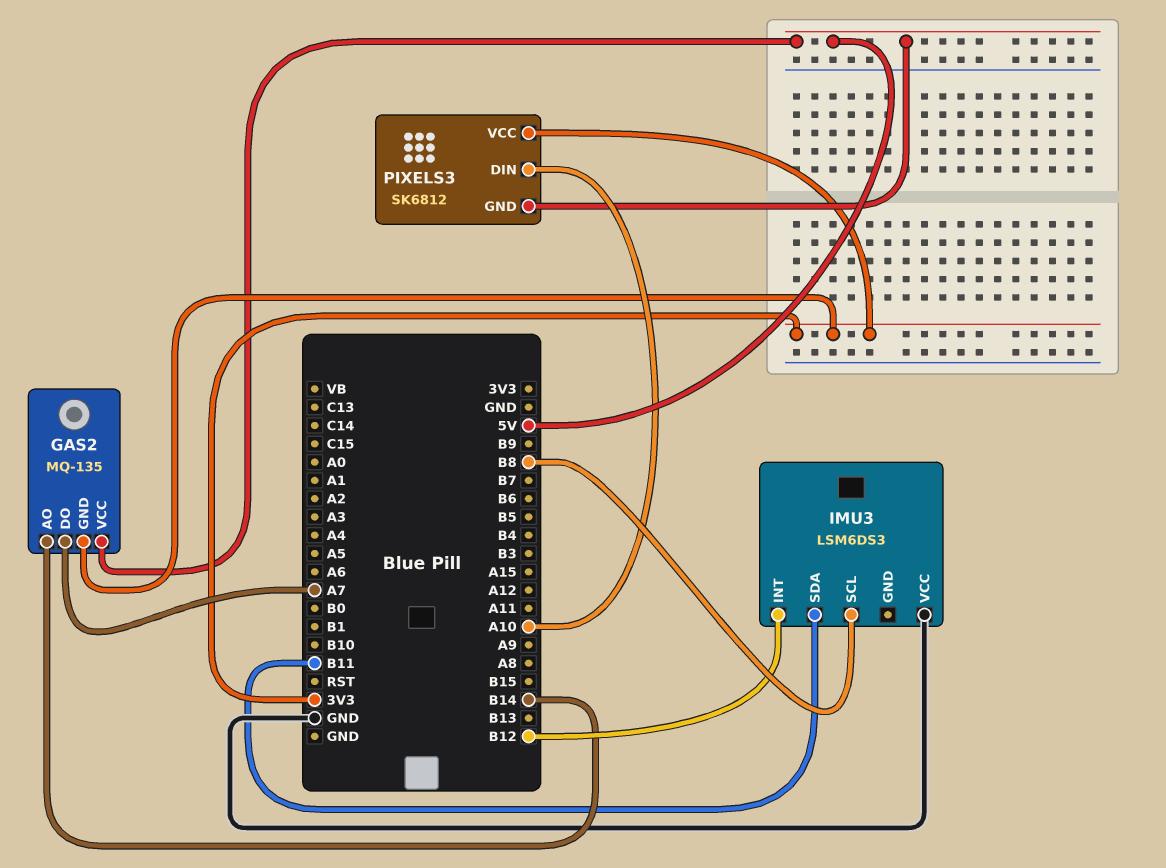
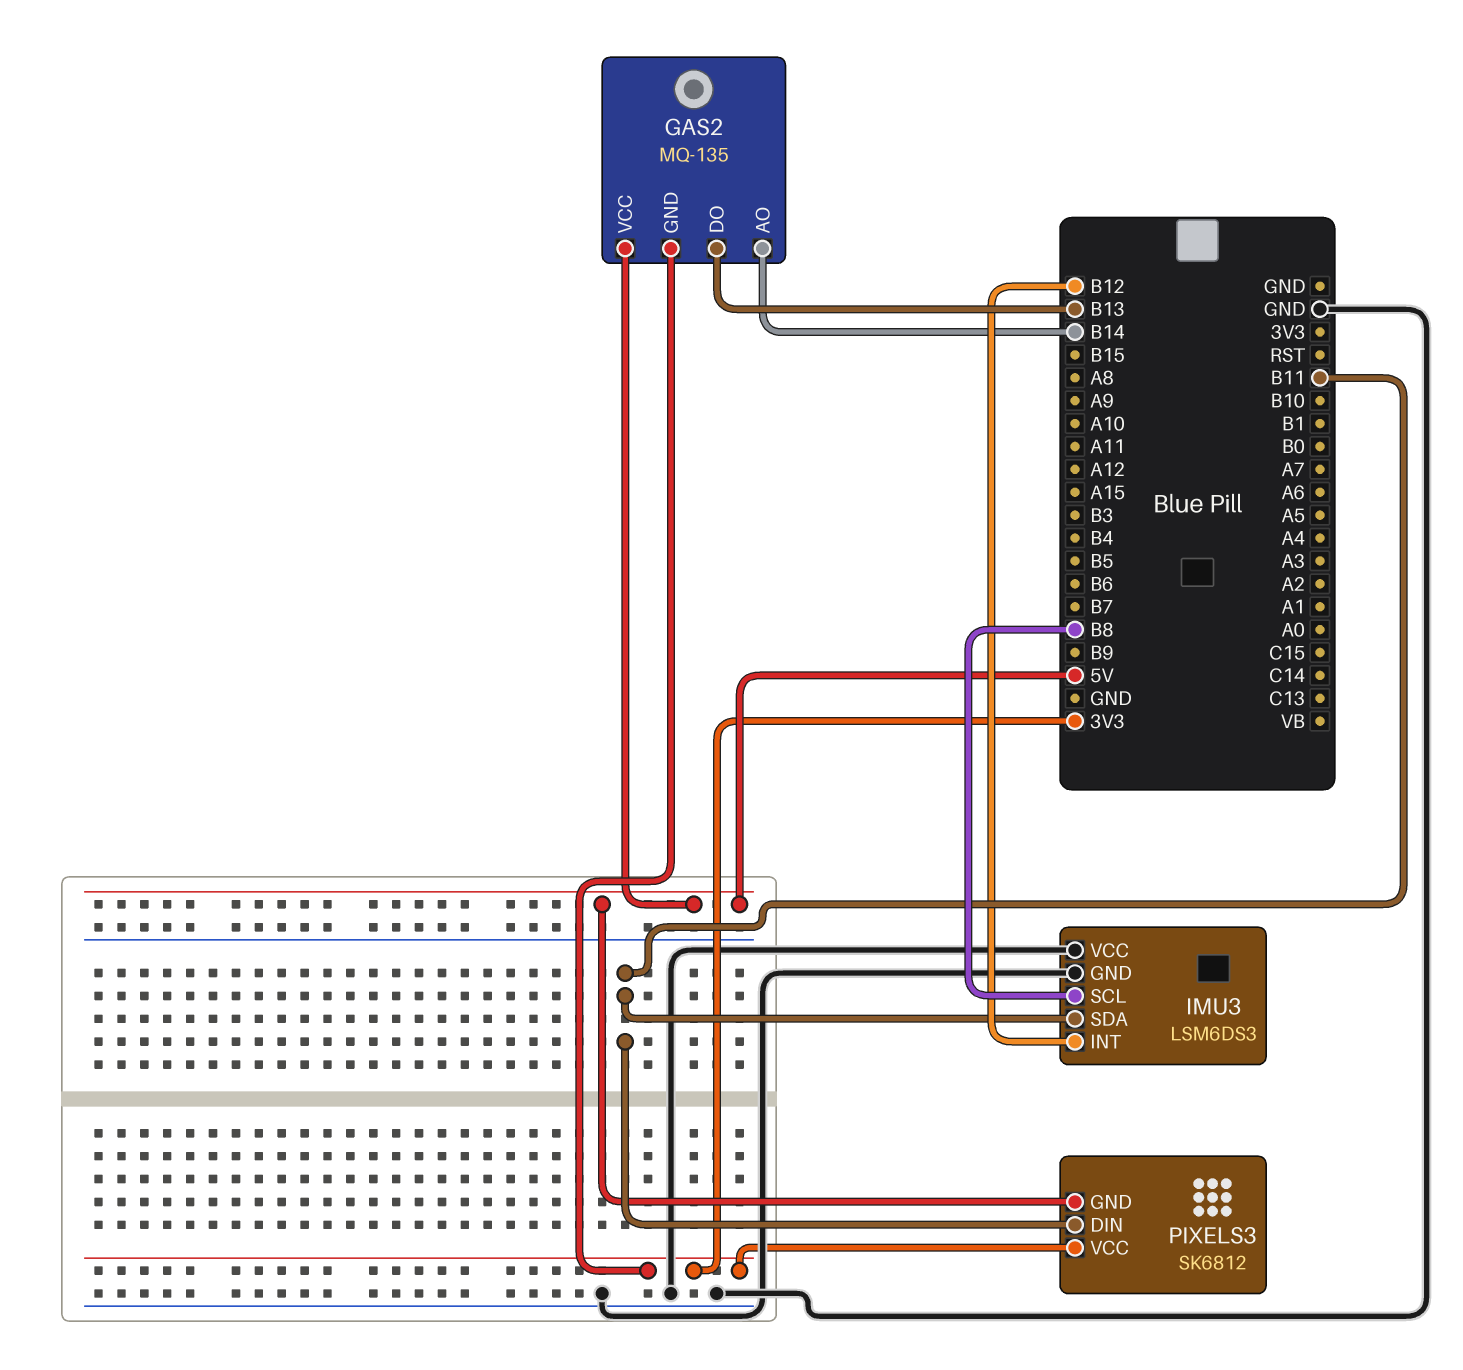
GAS2 pin DO: A7 -> B13
IMU3 pin GND: none -> GND
PIXELS3 pin DIN: A10 -> B11

